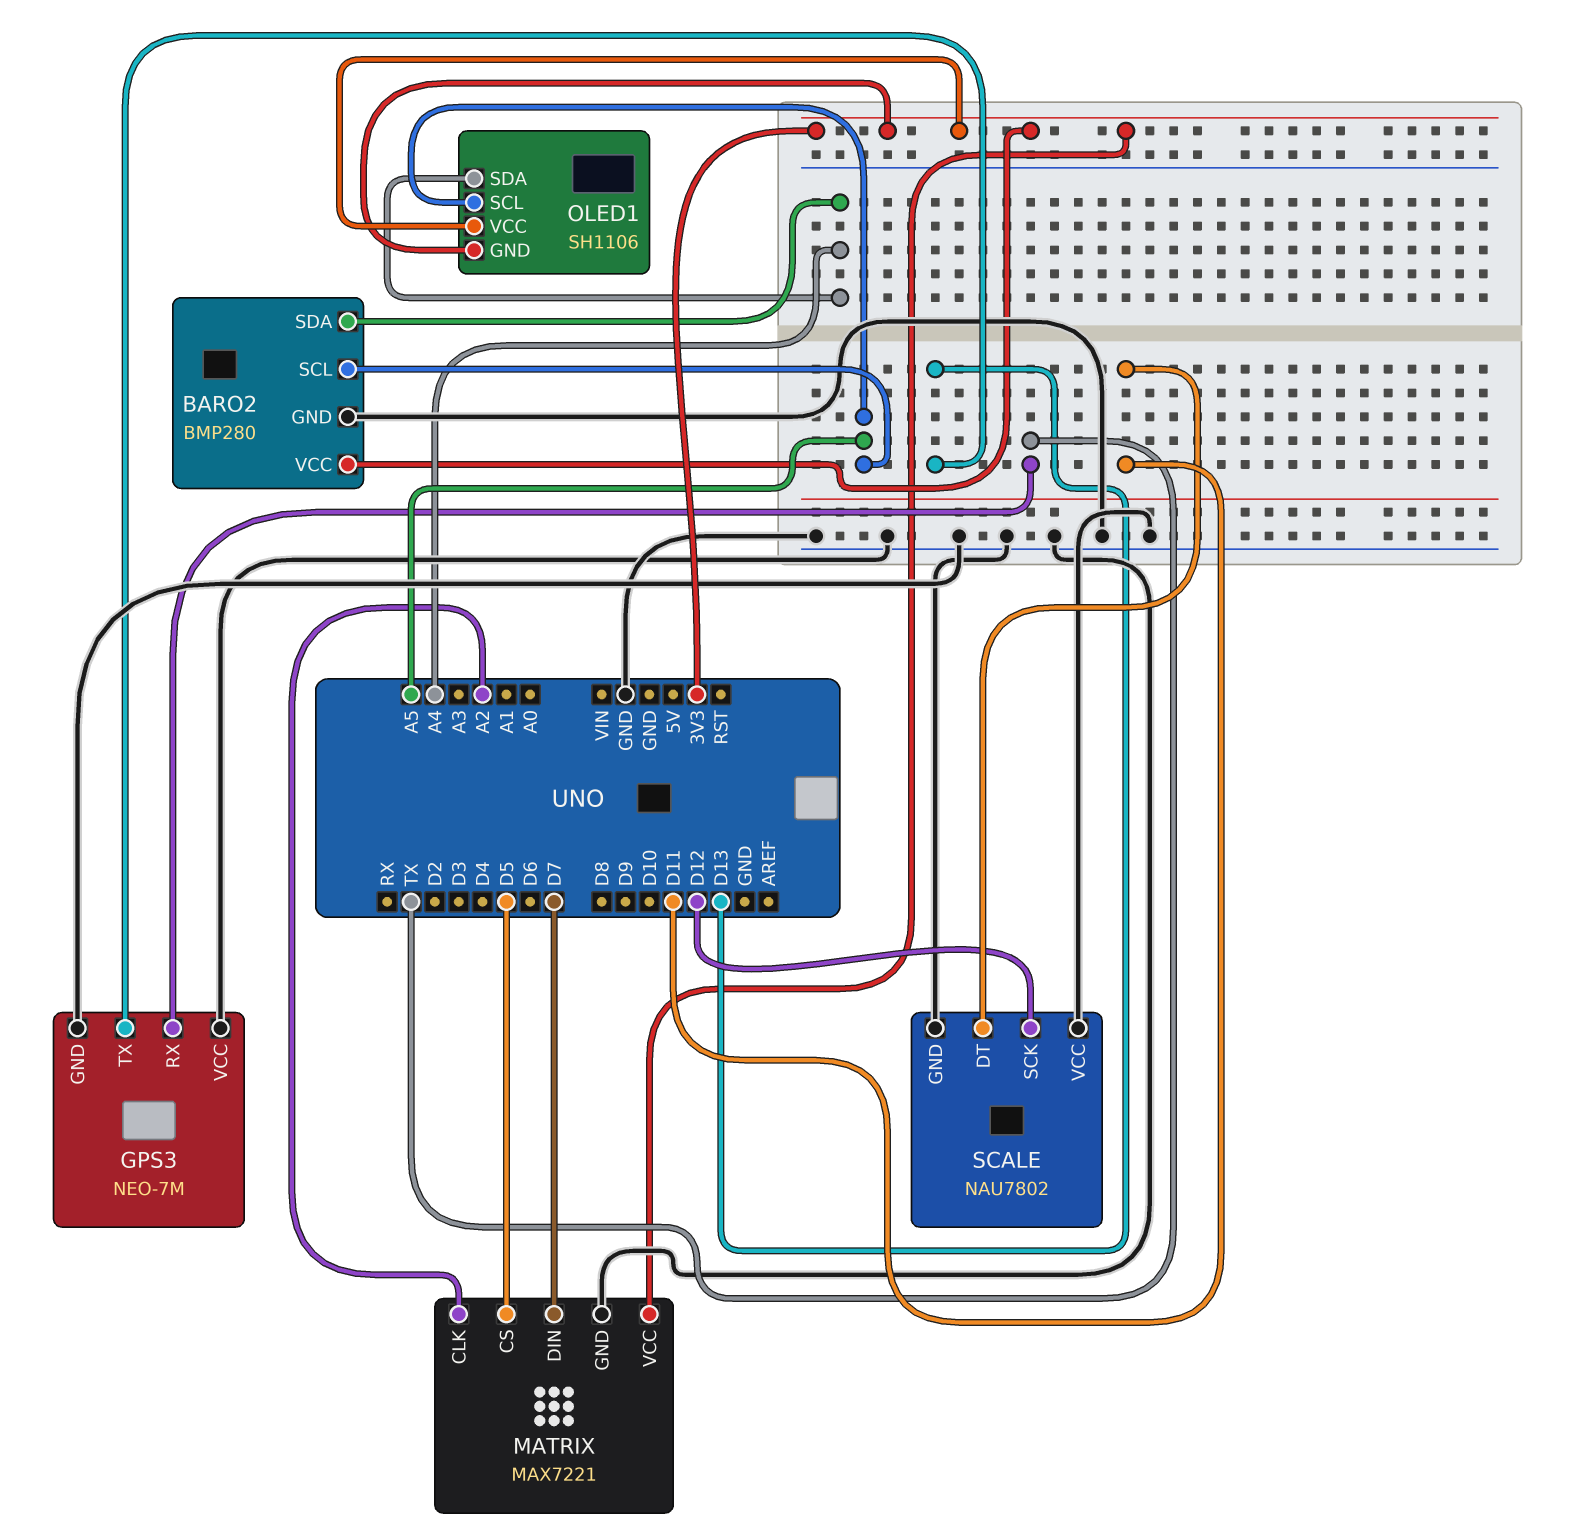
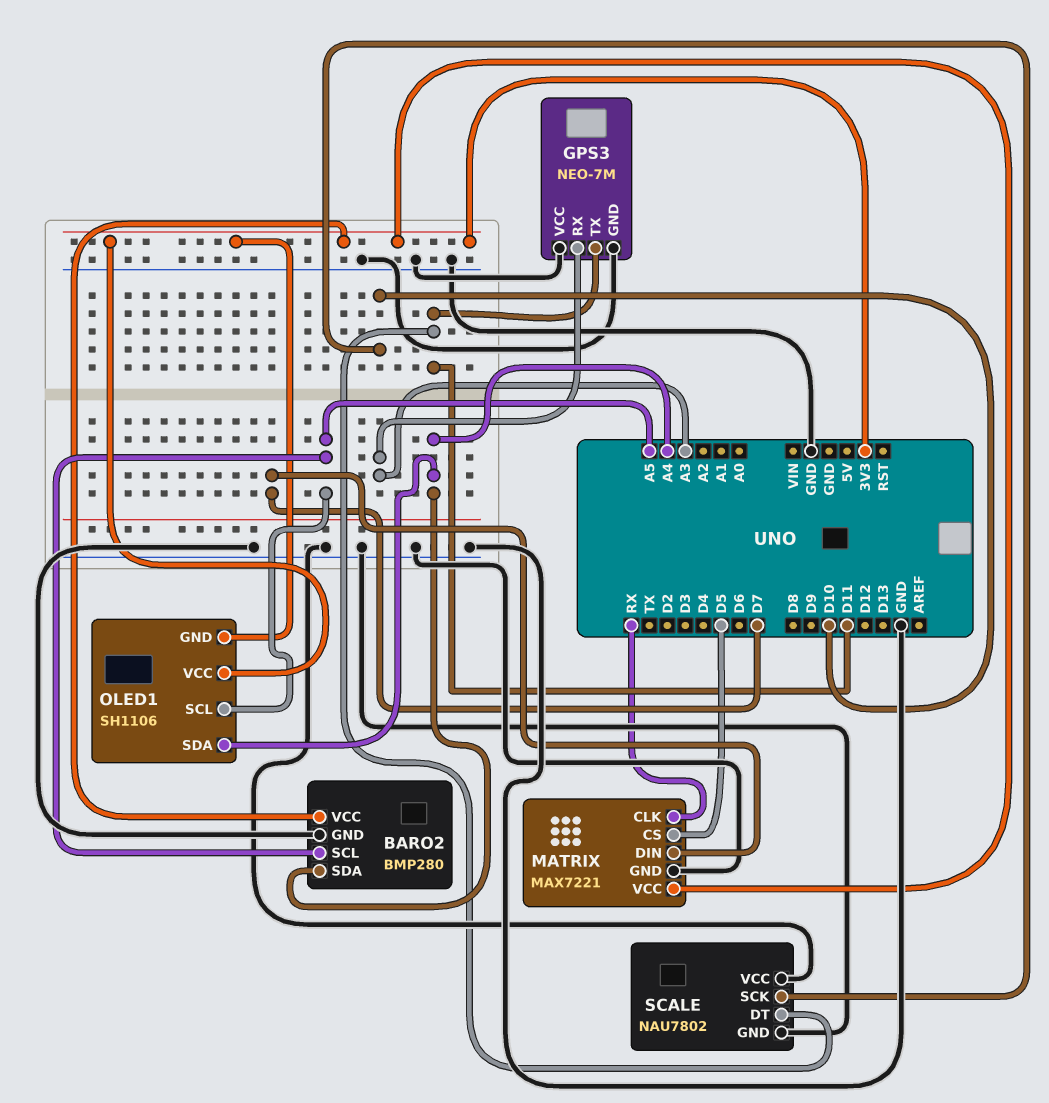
GPS3 pin RX: TX -> A3
GPS3 pin TX: D13 -> D11
MATRIX pin CLK: A2 -> RX
SCALE pin SCK: D12 -> D10

